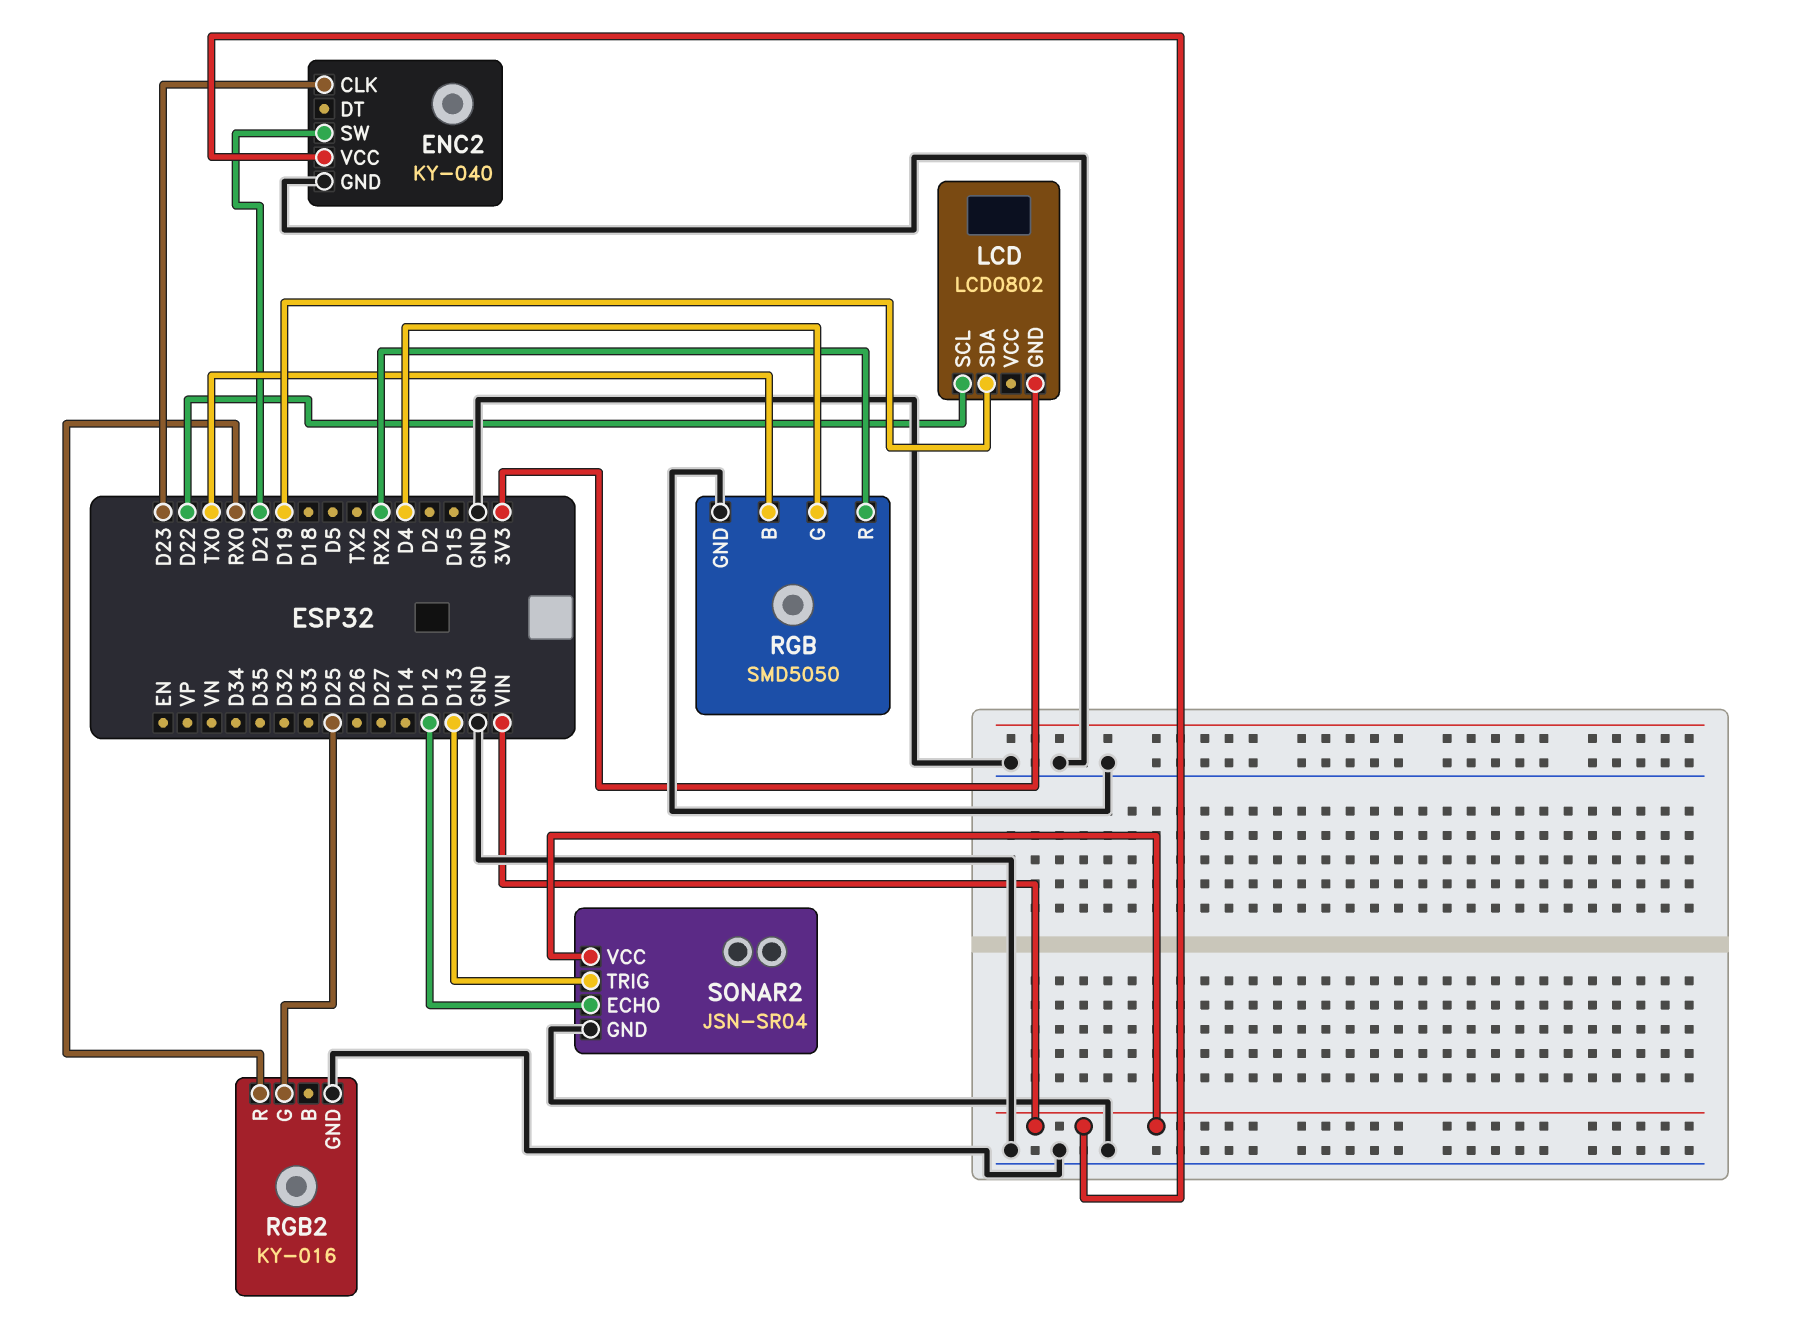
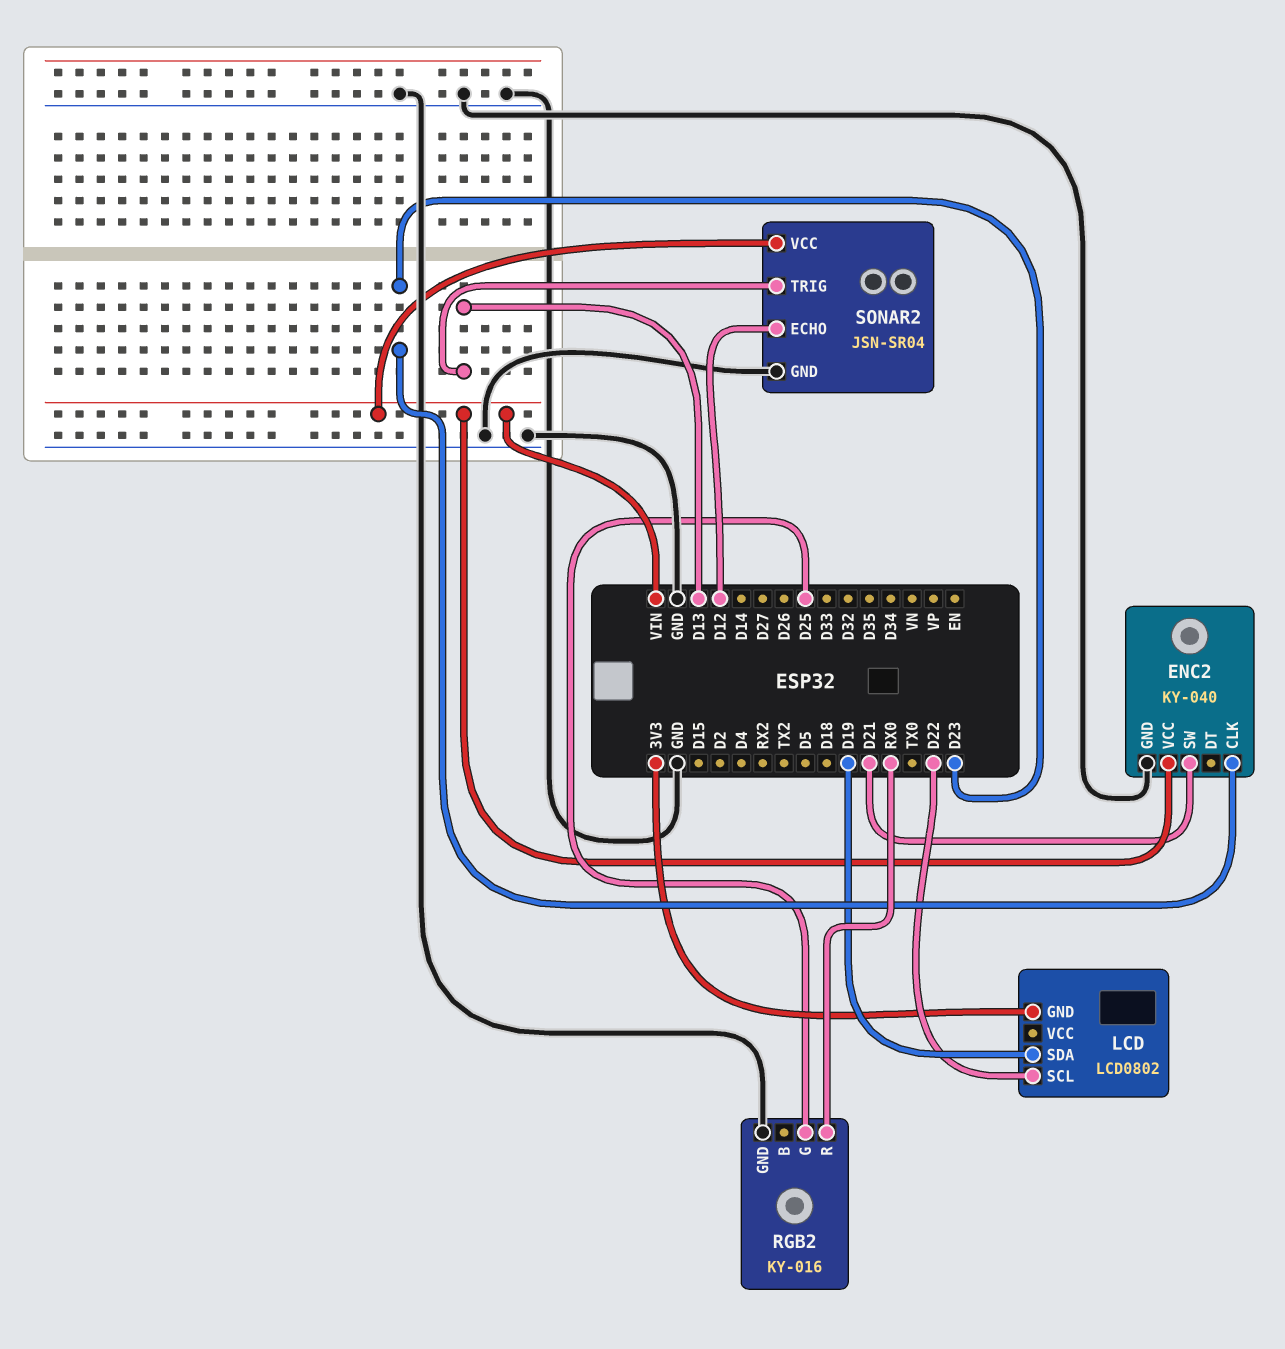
RGB: SMD5050 -> none
RGB pin B: TX0 -> none
RGB pin G: D4 -> none
RGB pin GND: GND -> none
RGB pin R: RX2 -> none

